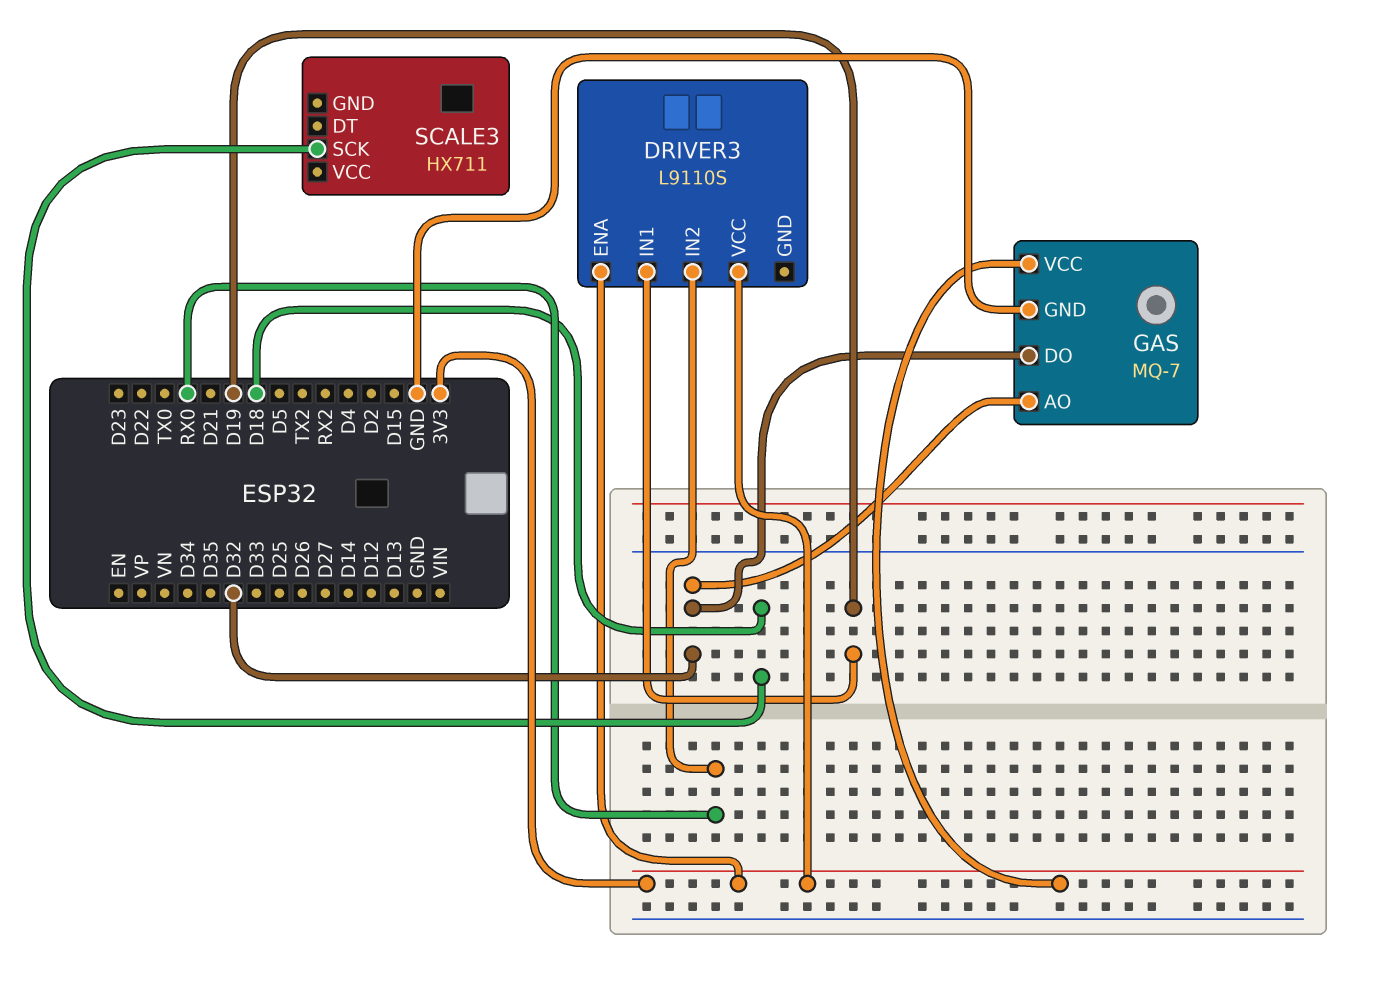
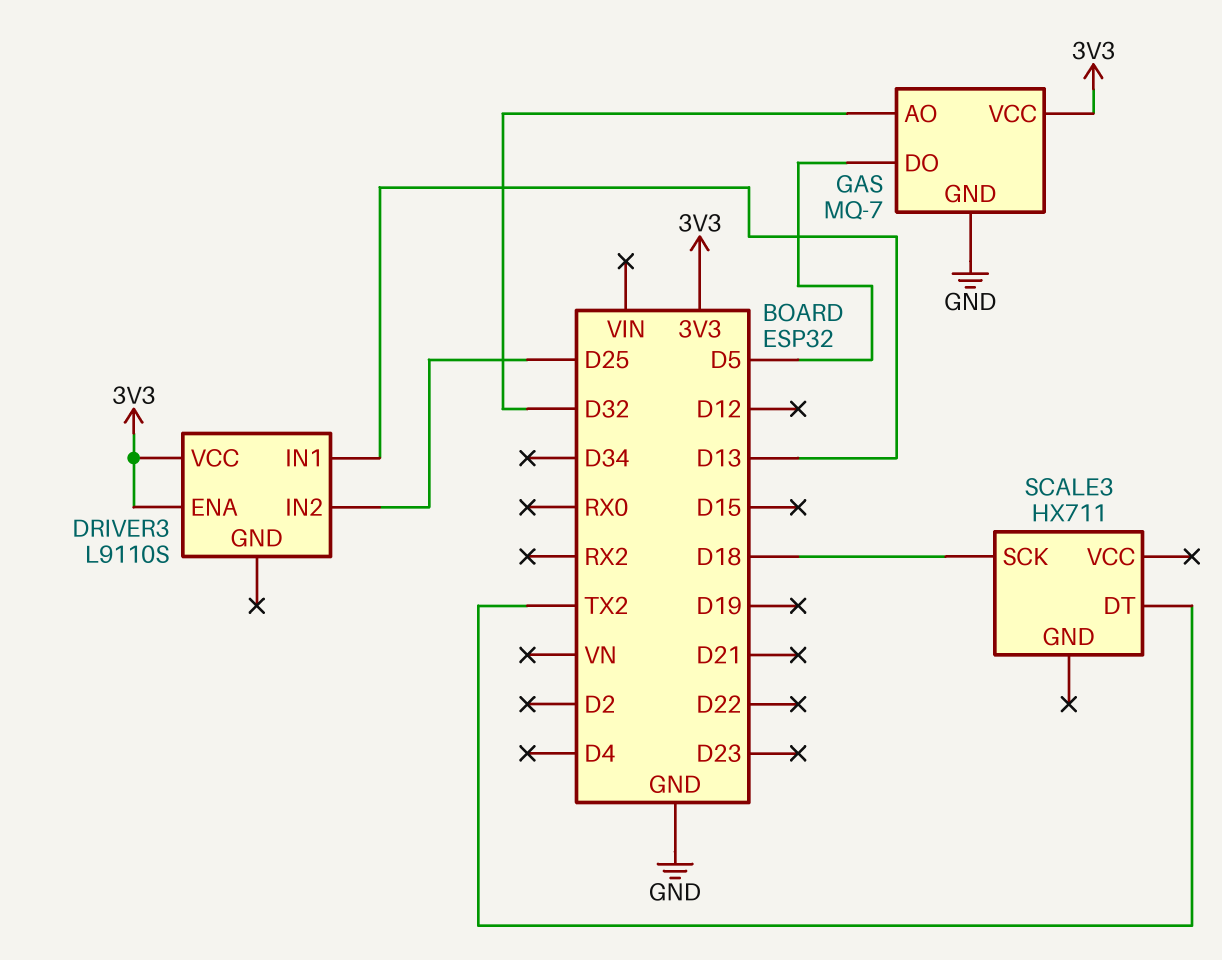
DRIVER3 pin IN1: D19 -> D13
DRIVER3 pin IN2: RX0 -> D25
GAS pin DO: D32 -> D5
SCALE3 pin DT: none -> TX2

